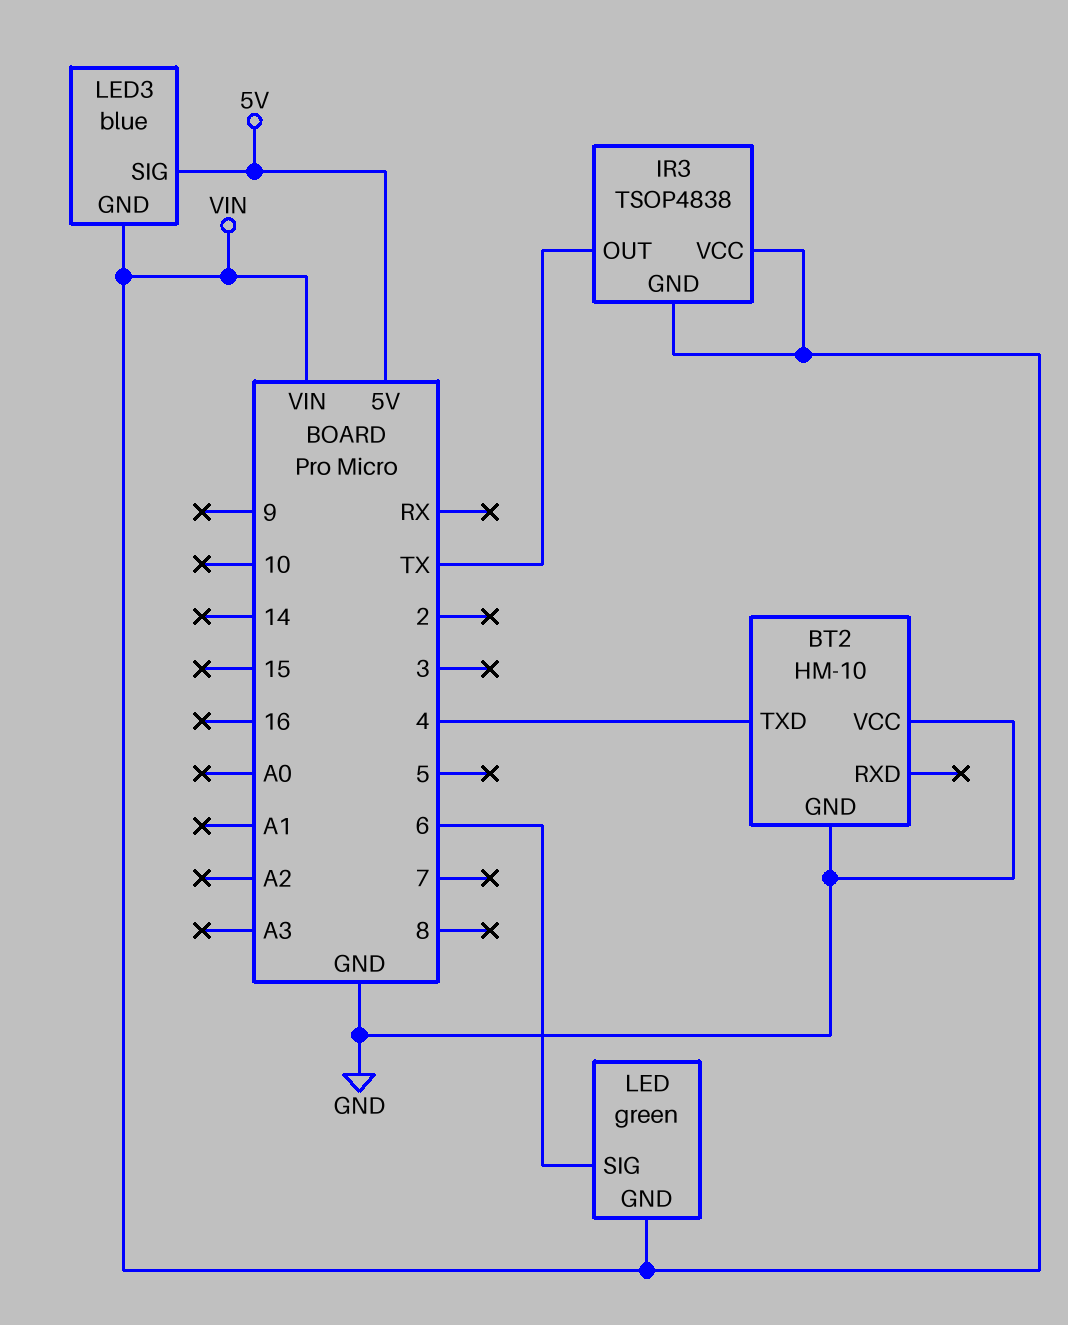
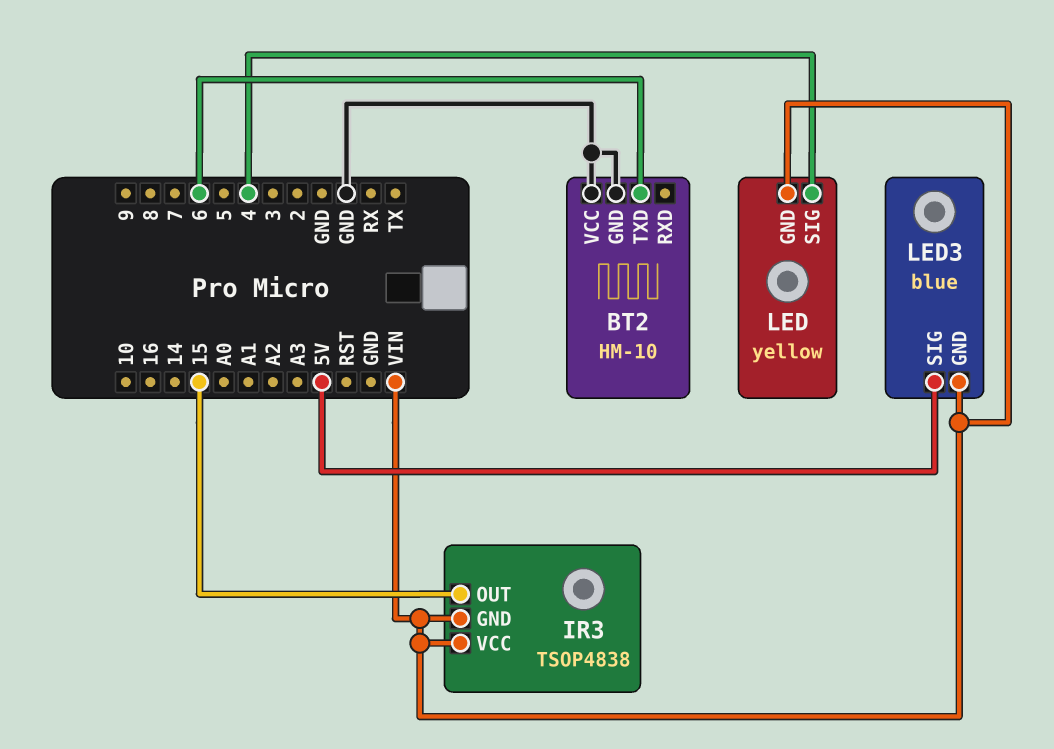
BT2 pin TXD: 4 -> 6
IR3 pin OUT: TX -> 15
LED: green -> yellow
LED pin SIG: 6 -> 4

